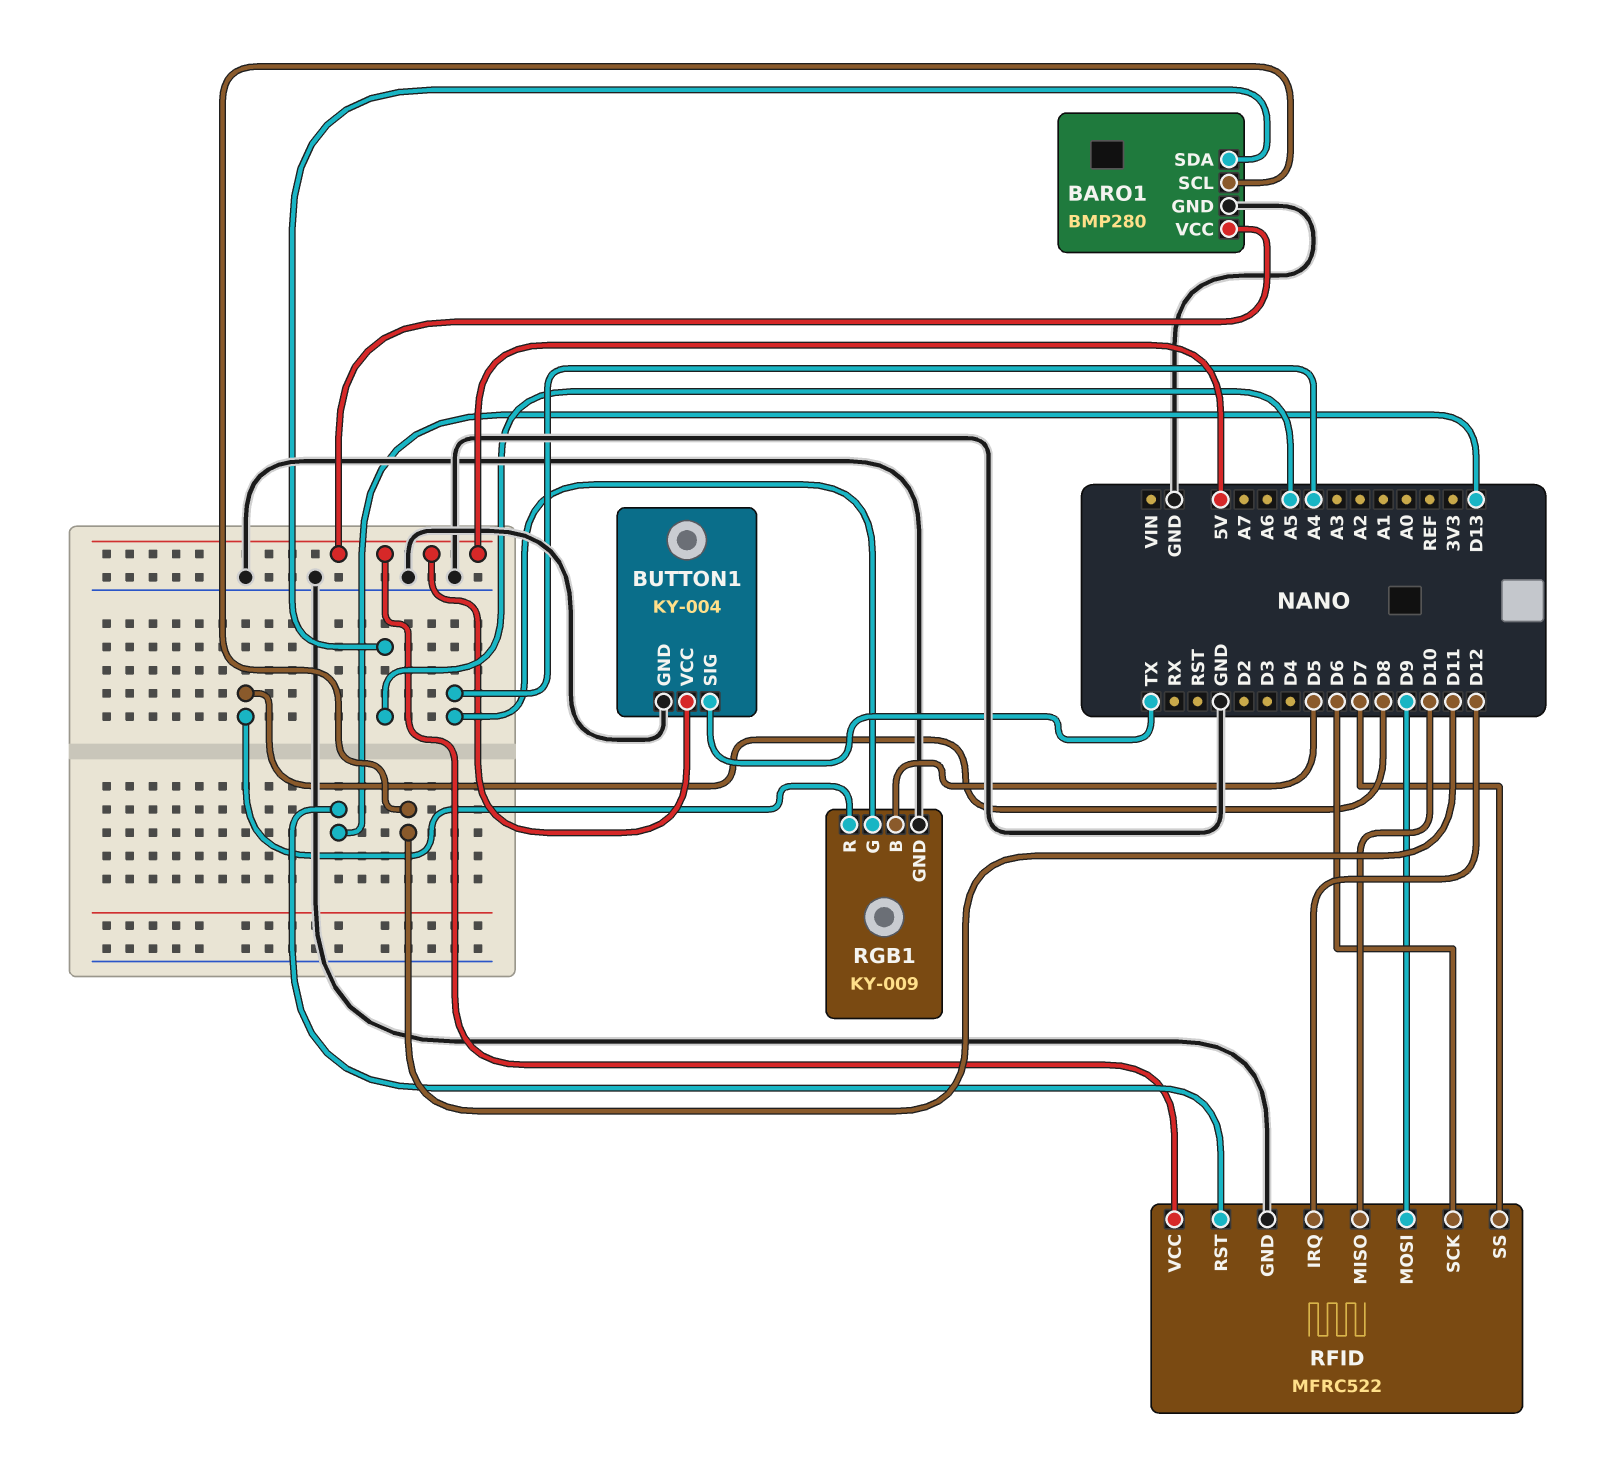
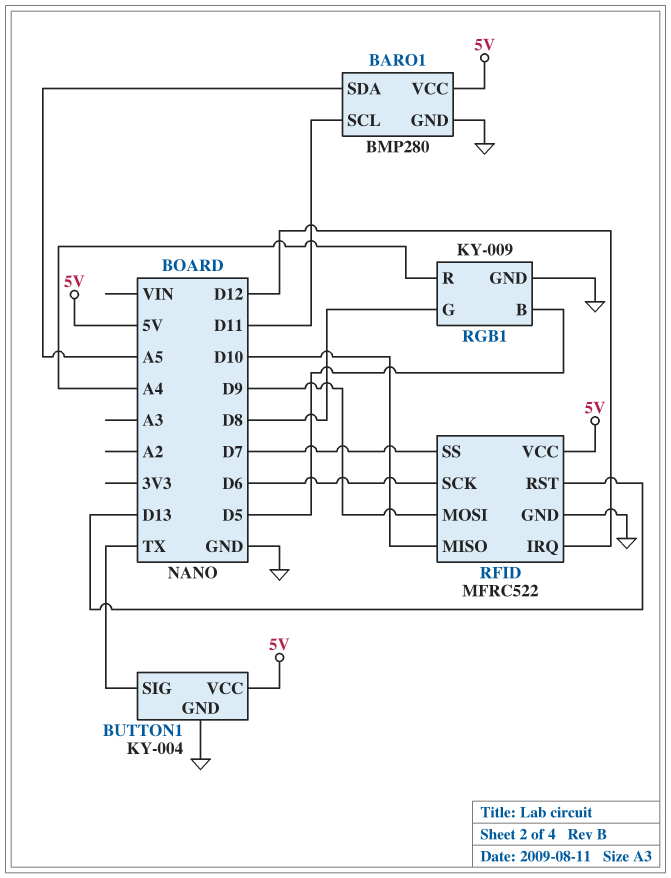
RGB1 pin G: A4 -> D8
RGB1 pin R: D8 -> A4

